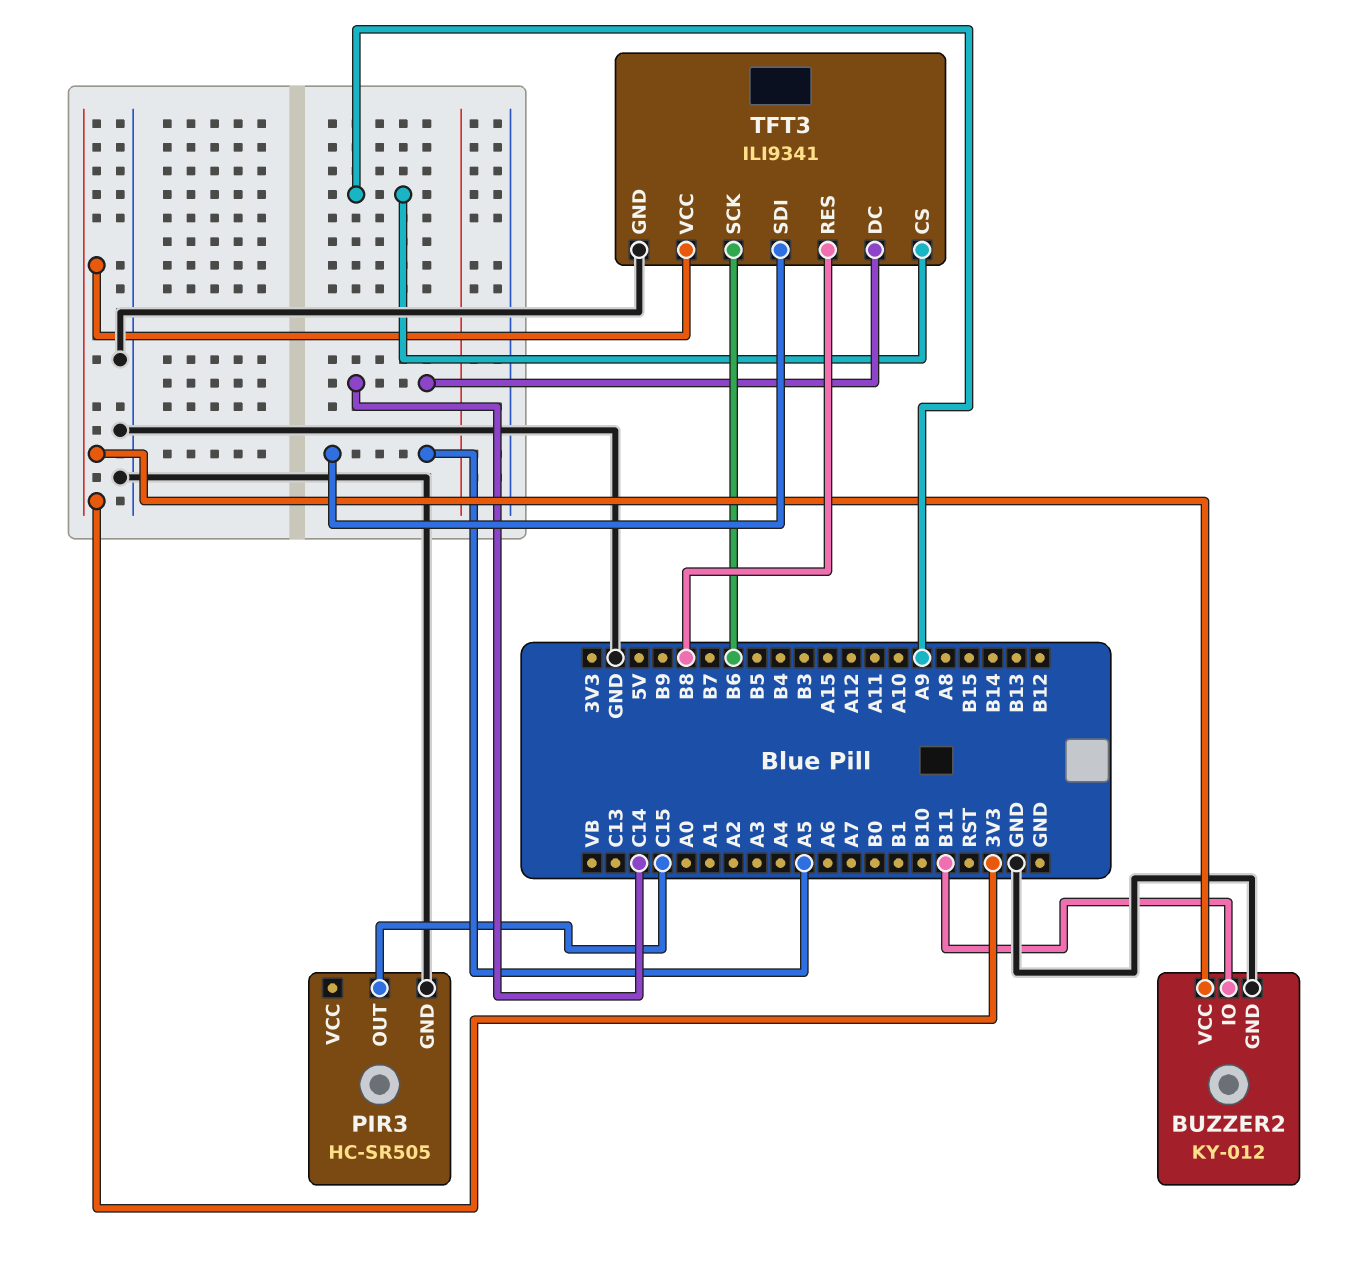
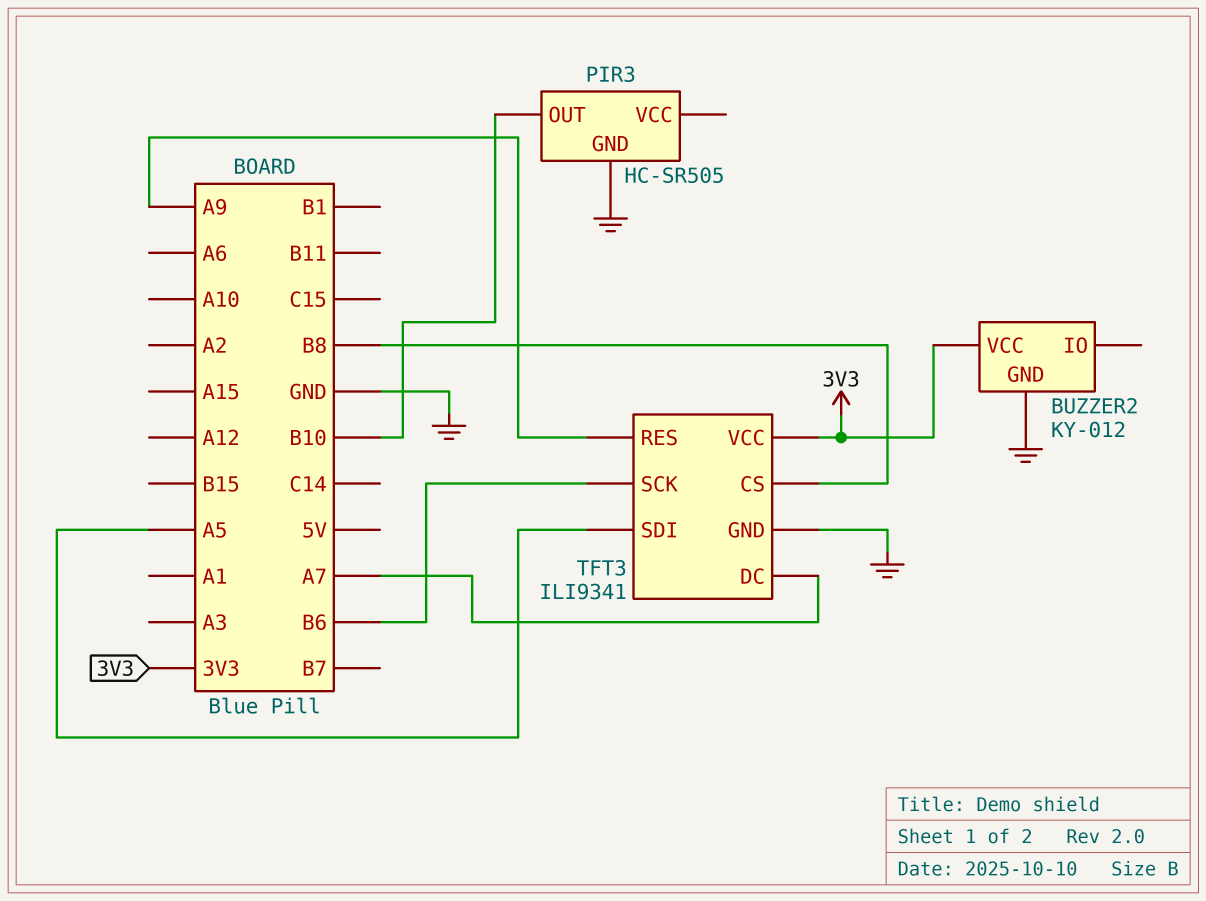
BUZZER2 pin IO: B11 -> none
PIR3 pin OUT: C15 -> B10
TFT3 pin CS: A9 -> B8
TFT3 pin DC: C14 -> A7
TFT3 pin RES: B8 -> A9

